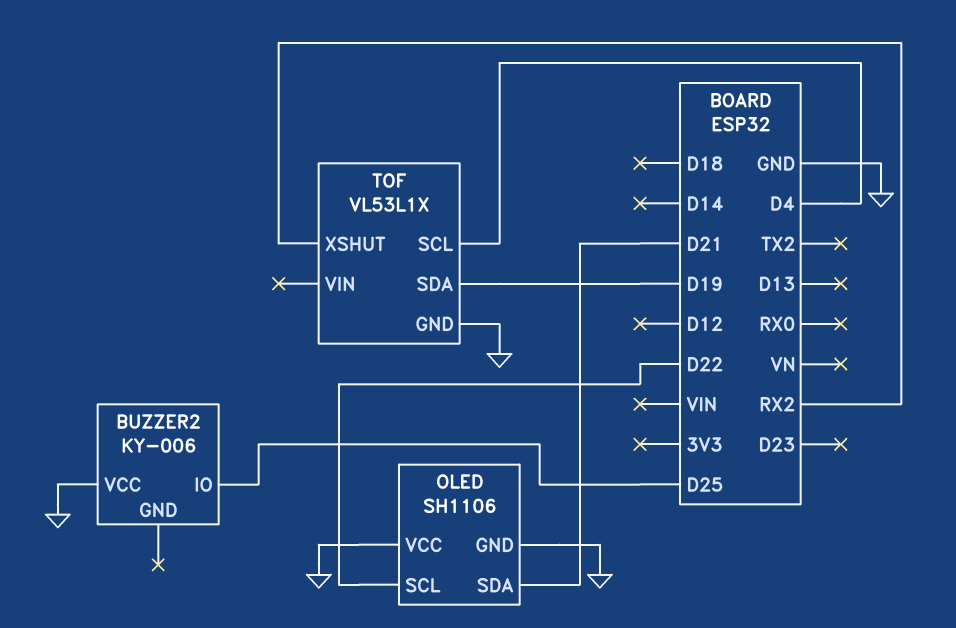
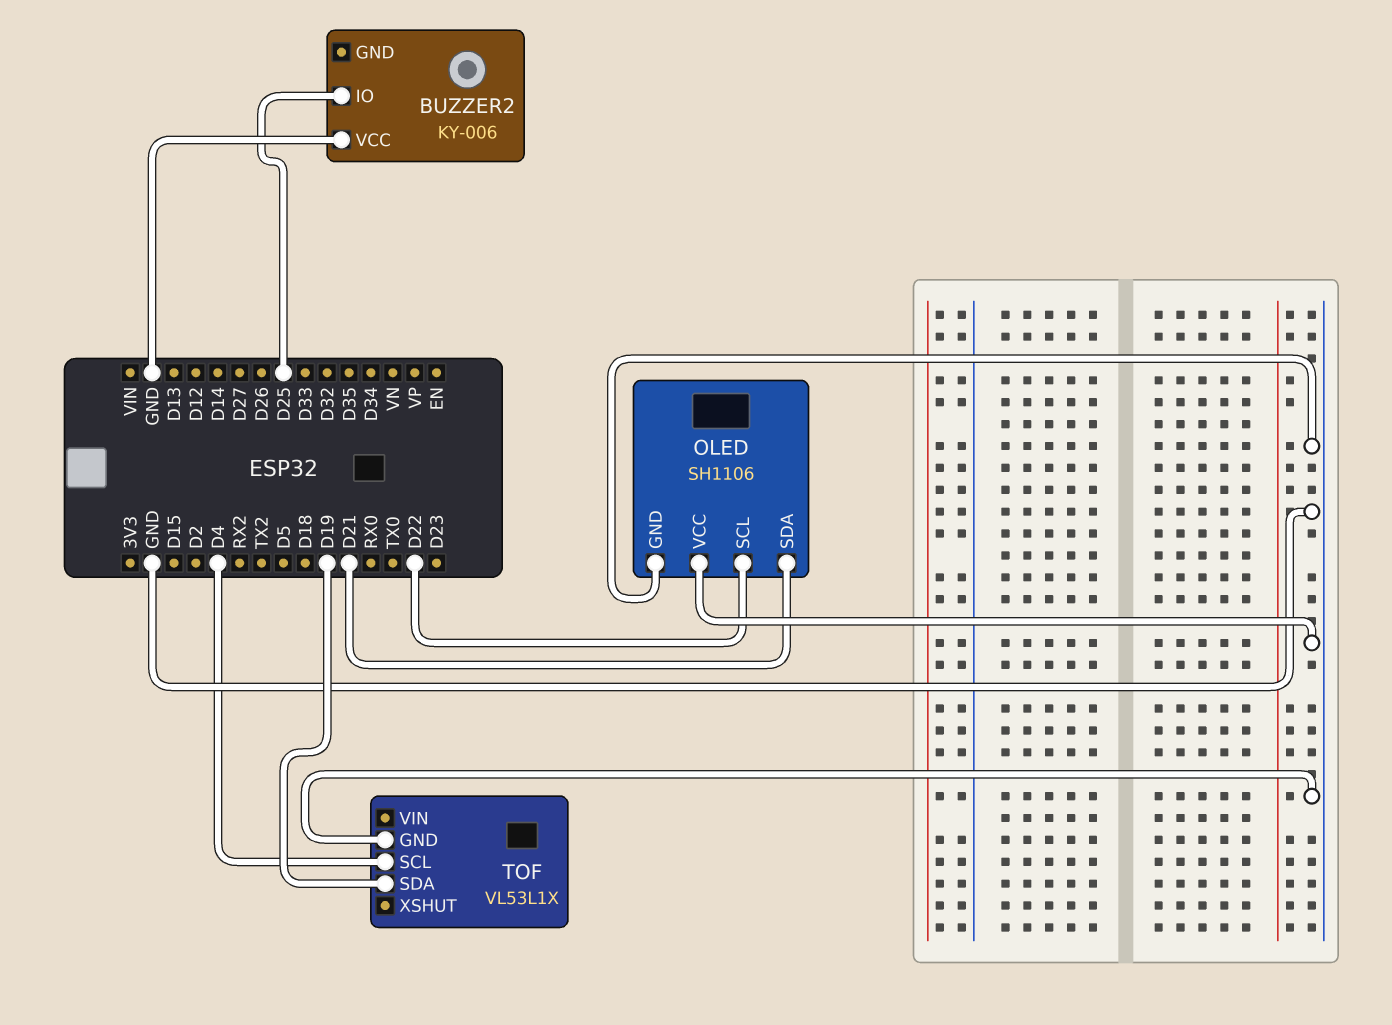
TOF pin XSHUT: RX2 -> none

